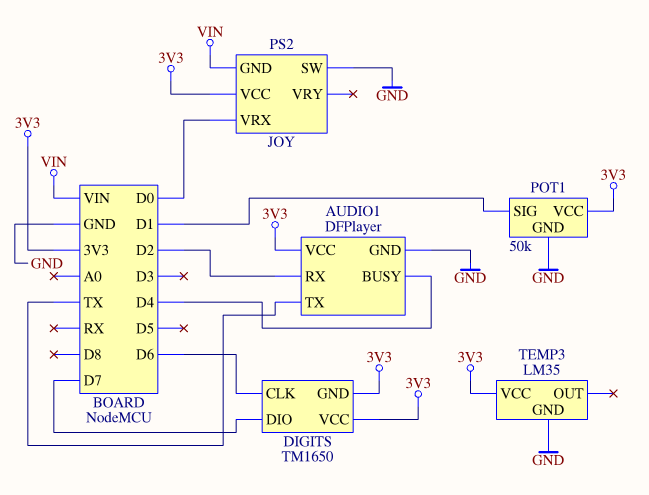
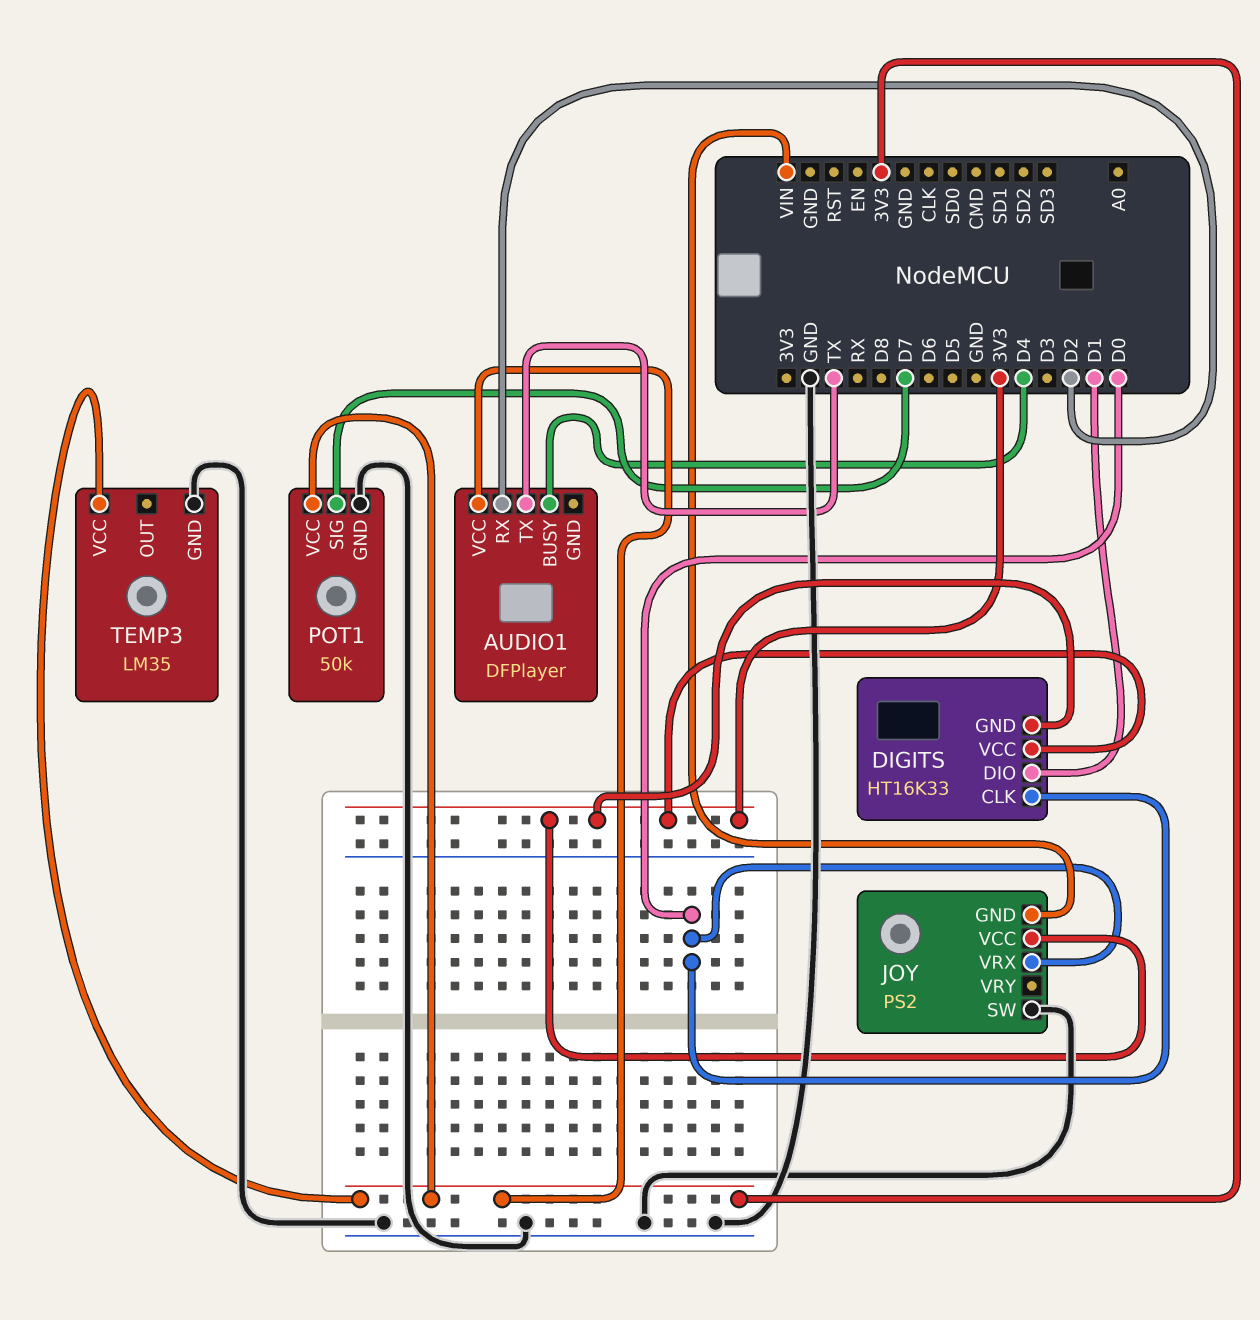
AUDIO1 pin GND: GND -> none
DIGITS: TM1650 -> HT16K33
DIGITS pin CLK: D6 -> D0
DIGITS pin DIO: D7 -> D1
POT1 pin SIG: D1 -> D7

